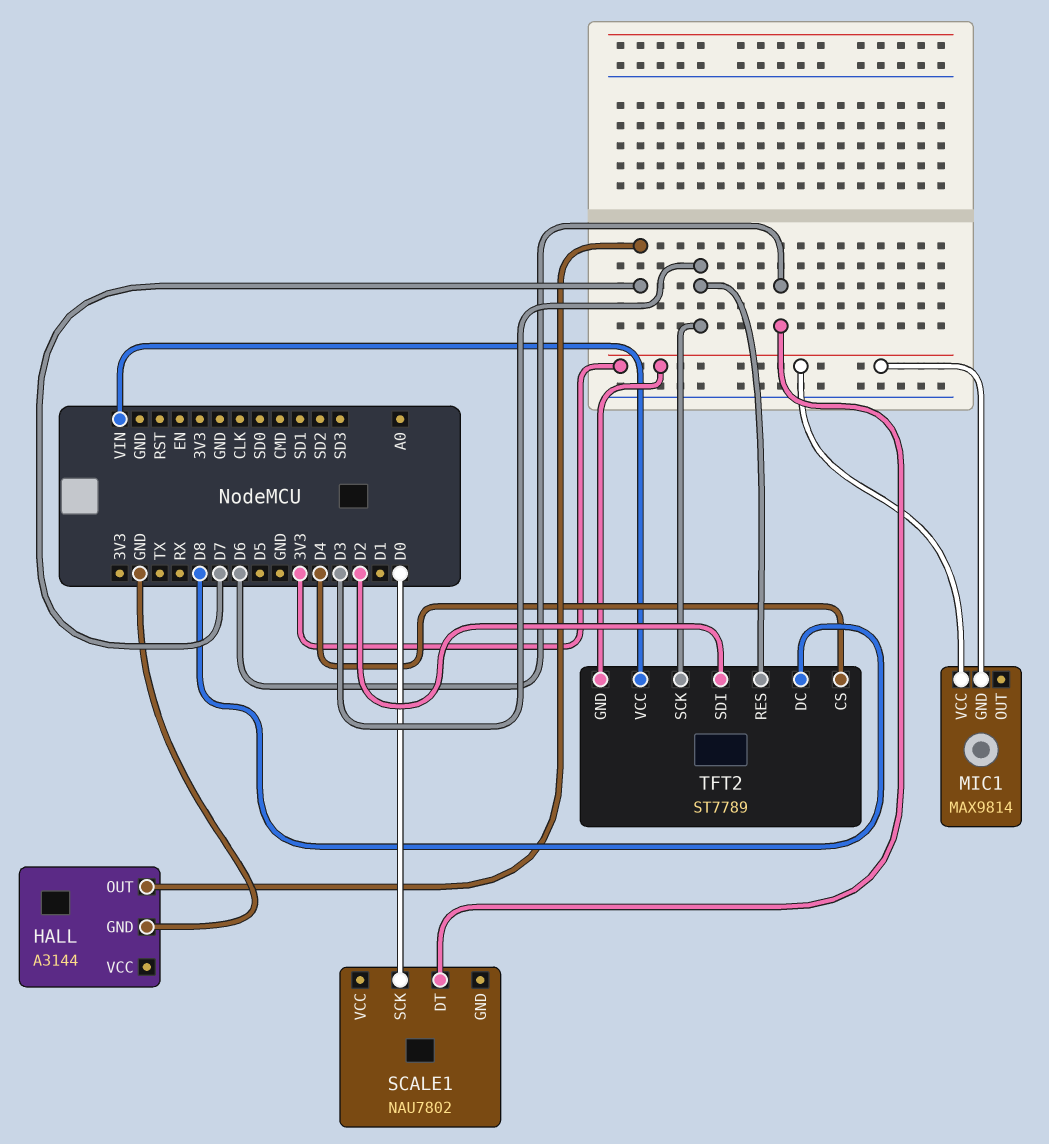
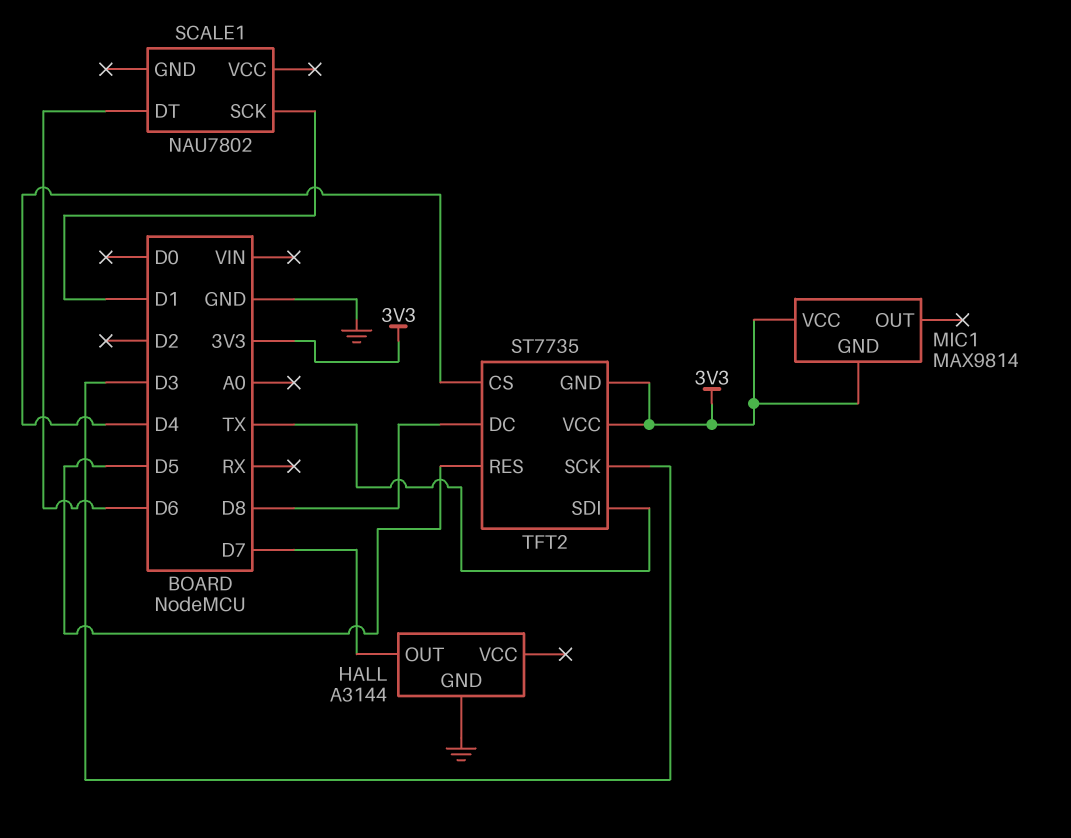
SCALE1 pin SCK: D0 -> D1
TFT2: ST7789 -> ST7735
TFT2 pin RES: D3 -> D5
TFT2 pin SDI: D2 -> TX
TFT2 pin VCC: VIN -> 3V3

